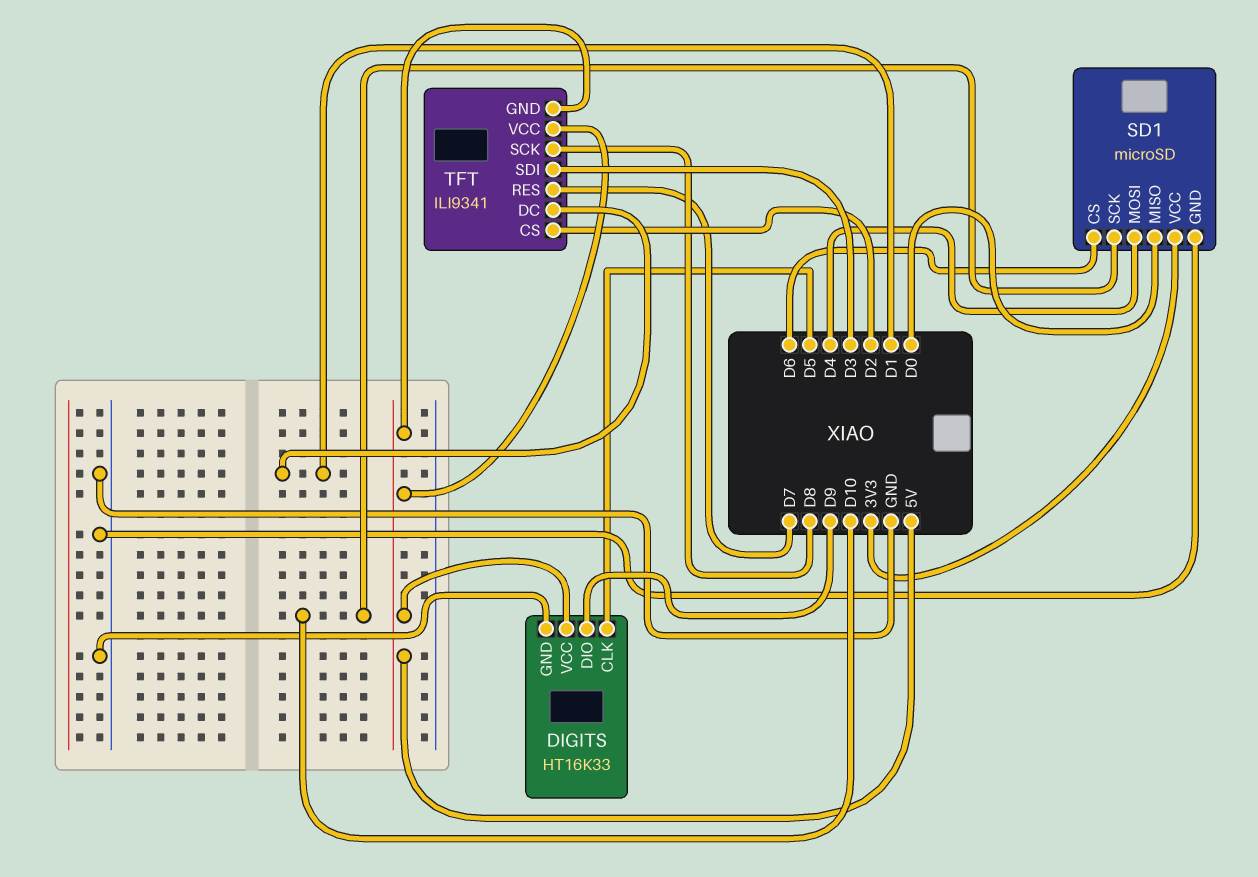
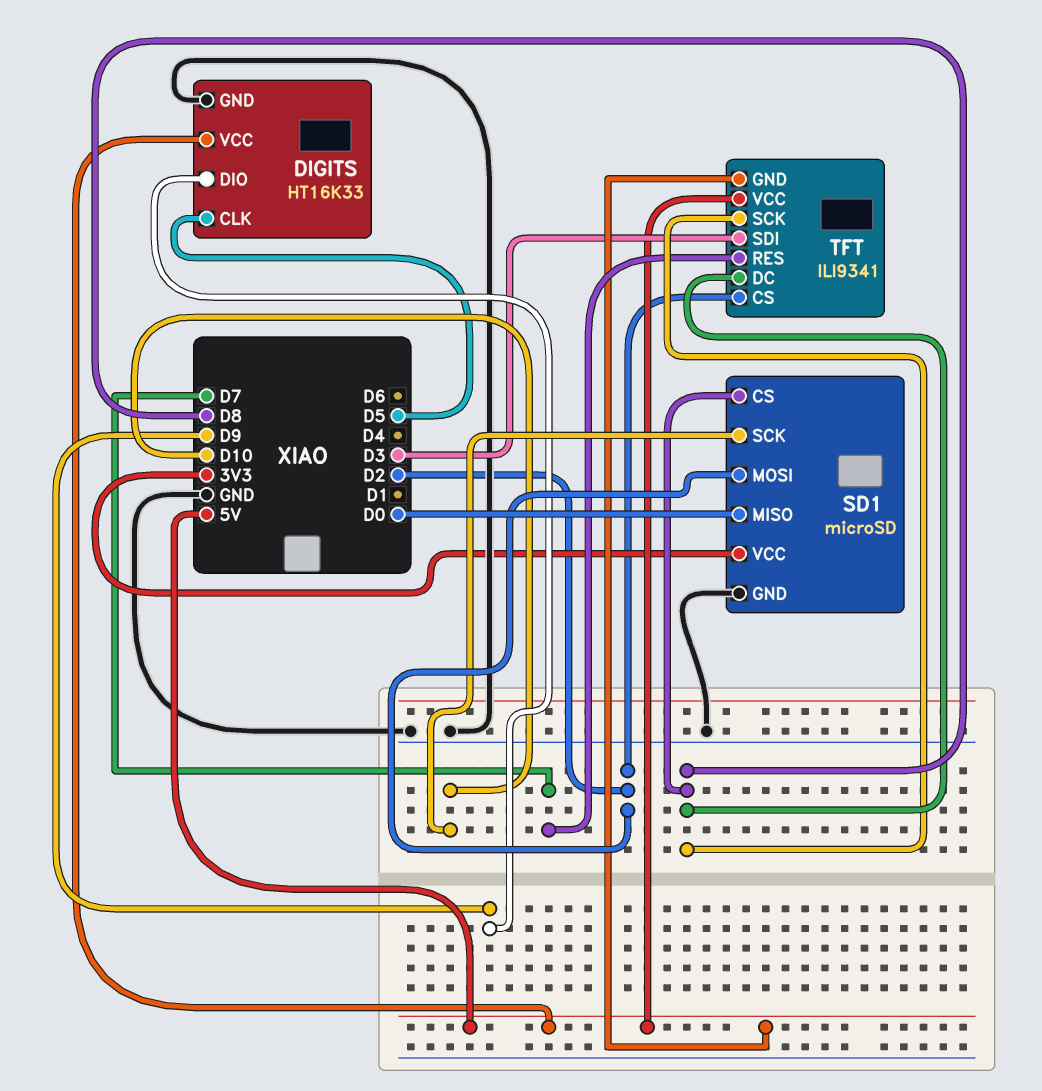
SD1 pin CS: D6 -> D8
SD1 pin MOSI: D4 -> D2
TFT pin DC: D1 -> D8

